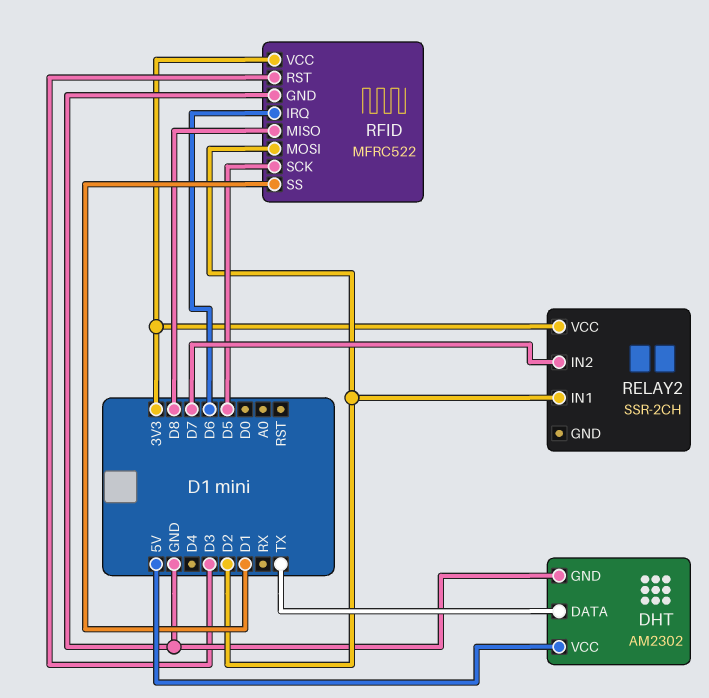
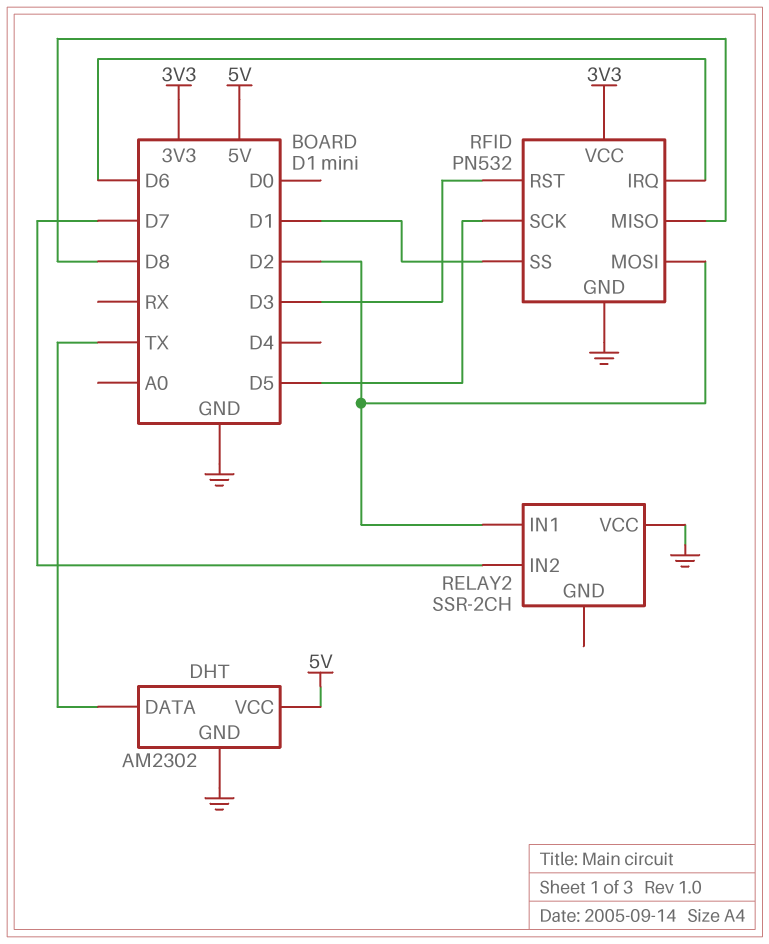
RELAY2 pin VCC: 3V3 -> GND
RFID: MFRC522 -> PN532

